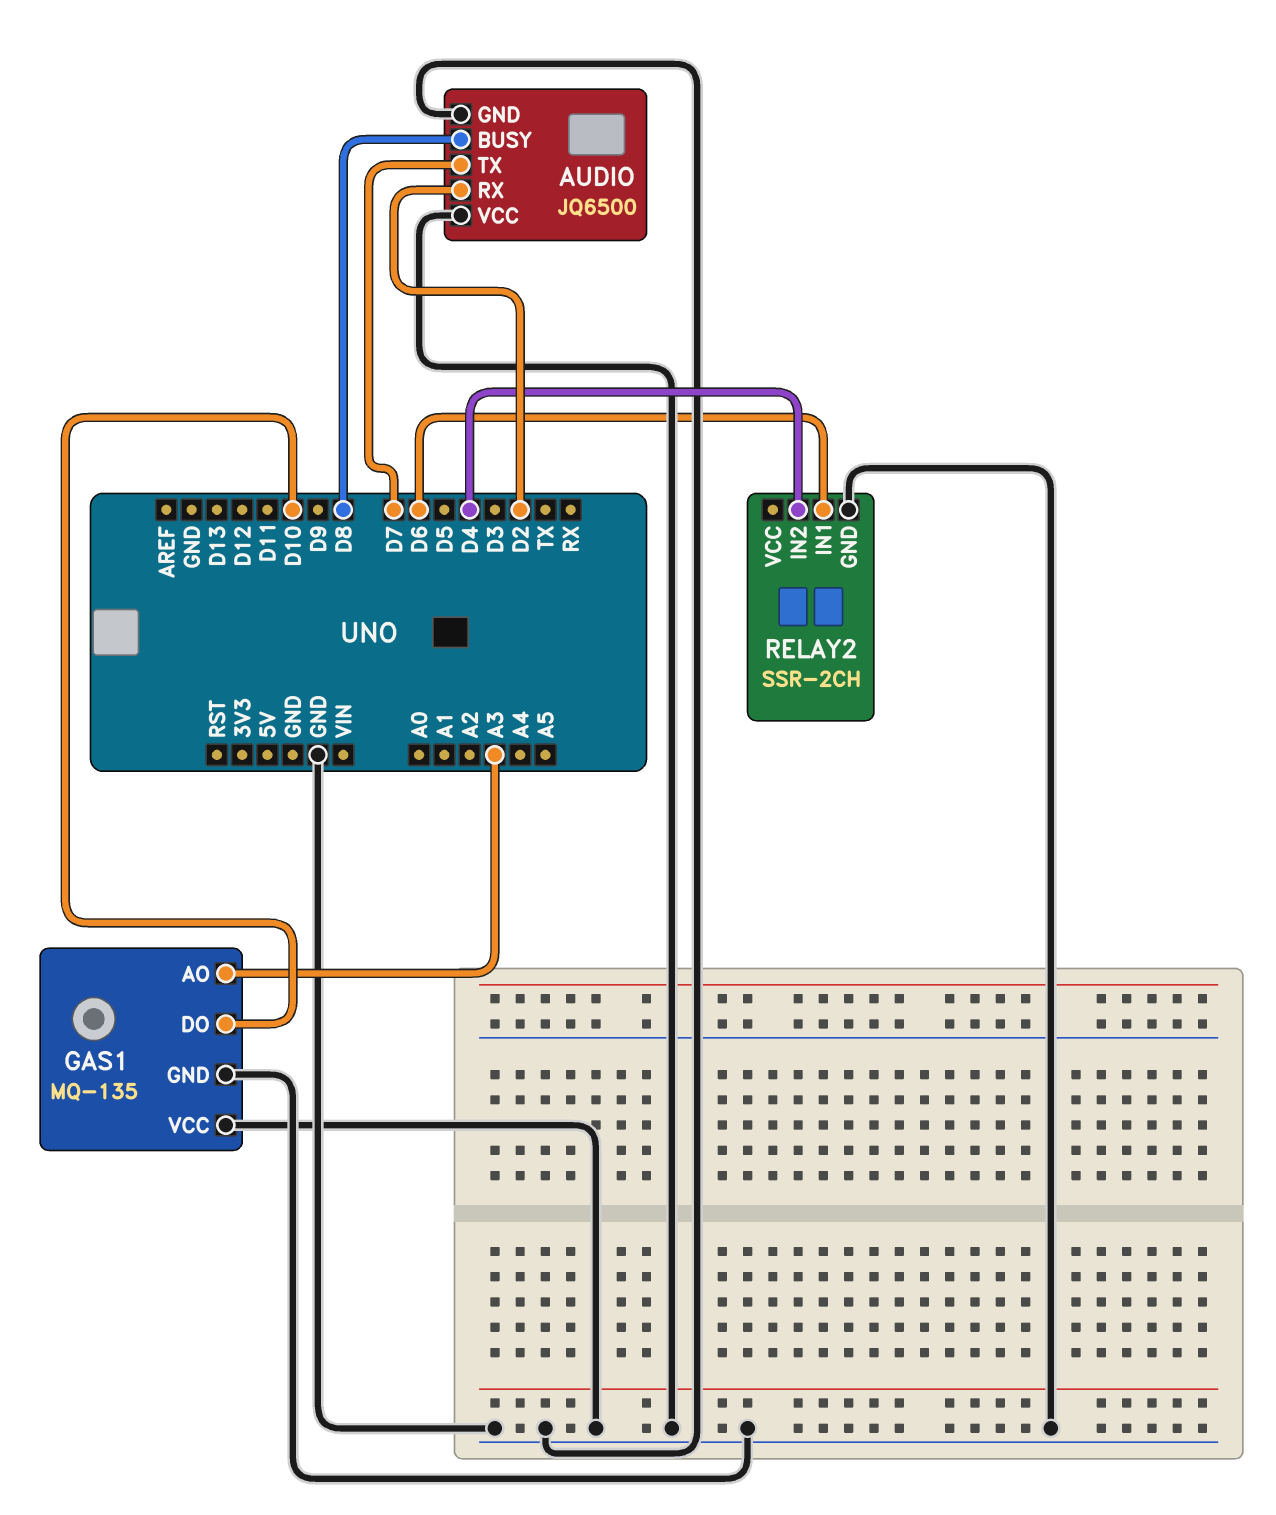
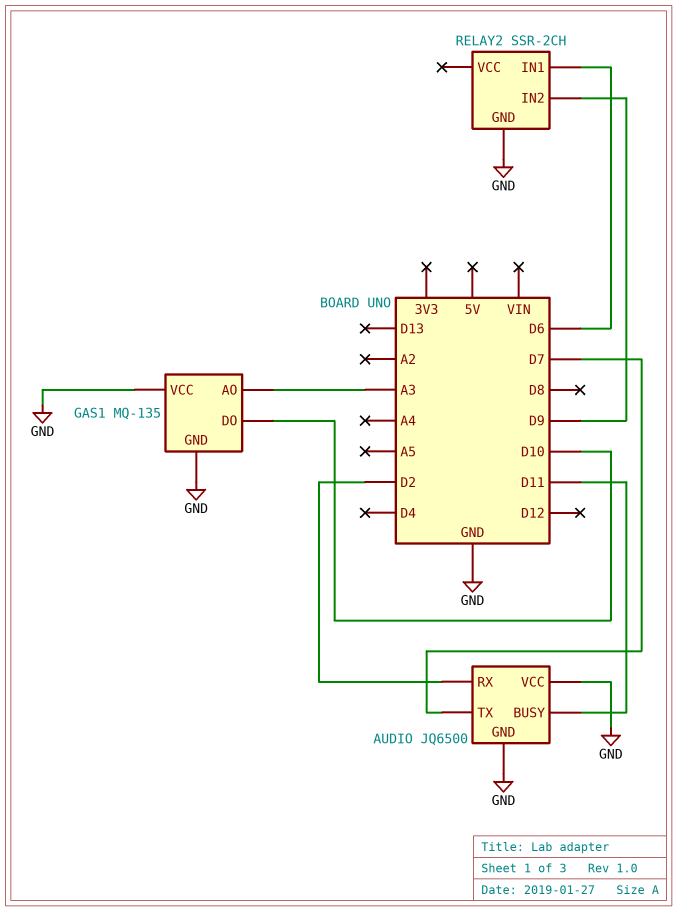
AUDIO pin BUSY: D8 -> D11
RELAY2 pin IN2: D4 -> D9

